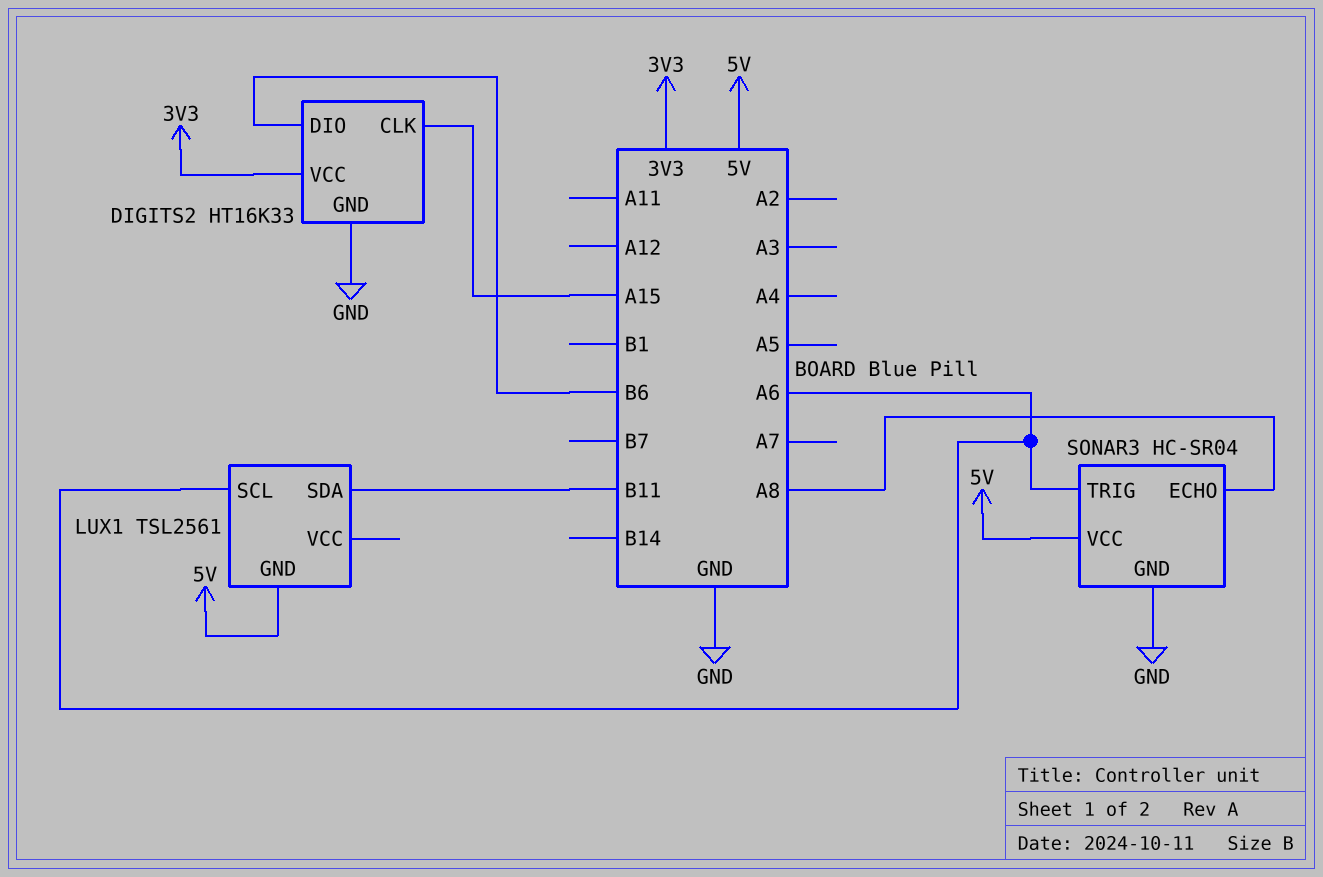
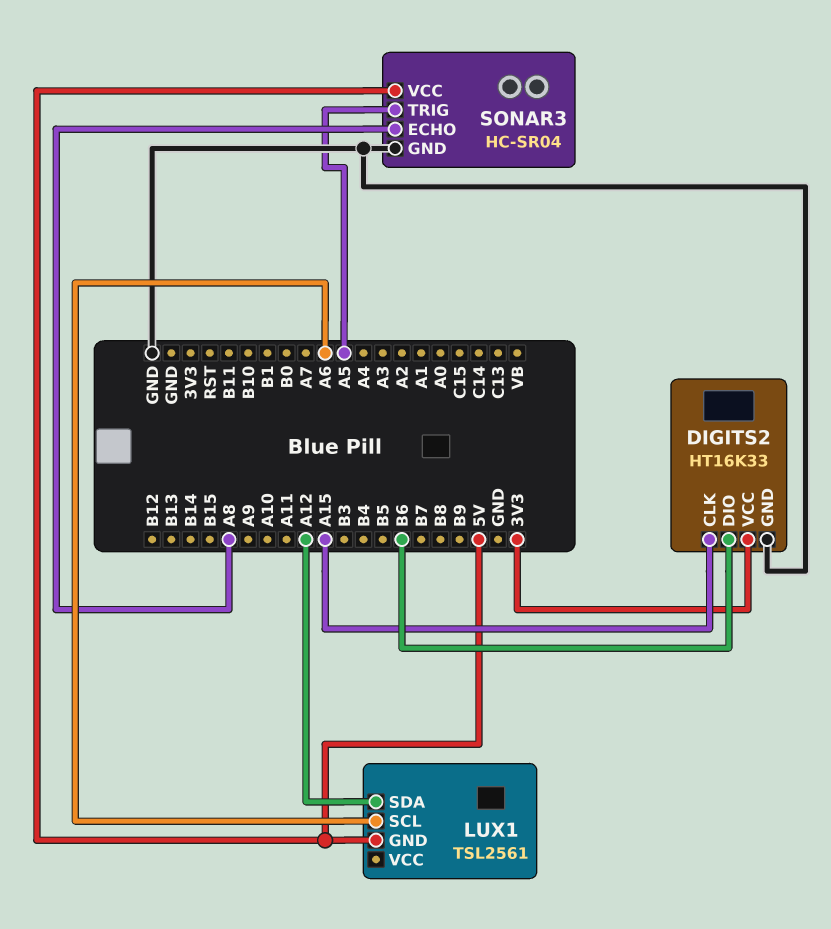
LUX1 pin SDA: B11 -> A12
SONAR3 pin TRIG: A6 -> A5

